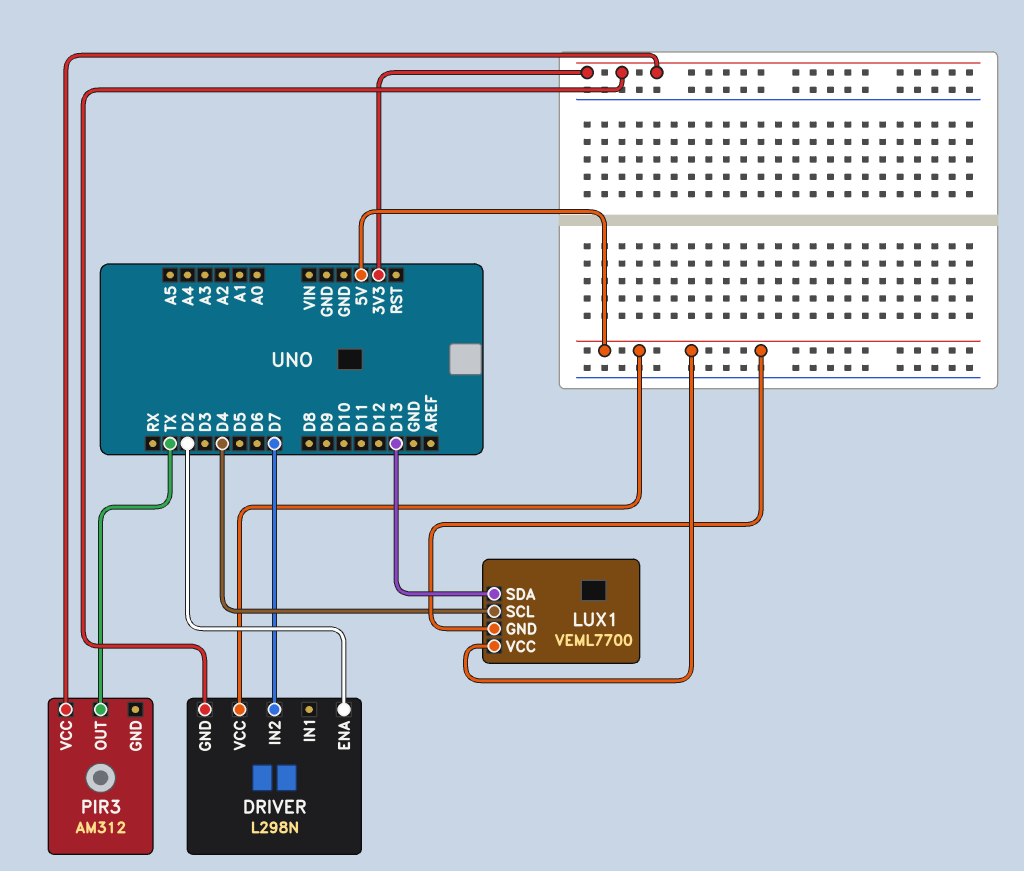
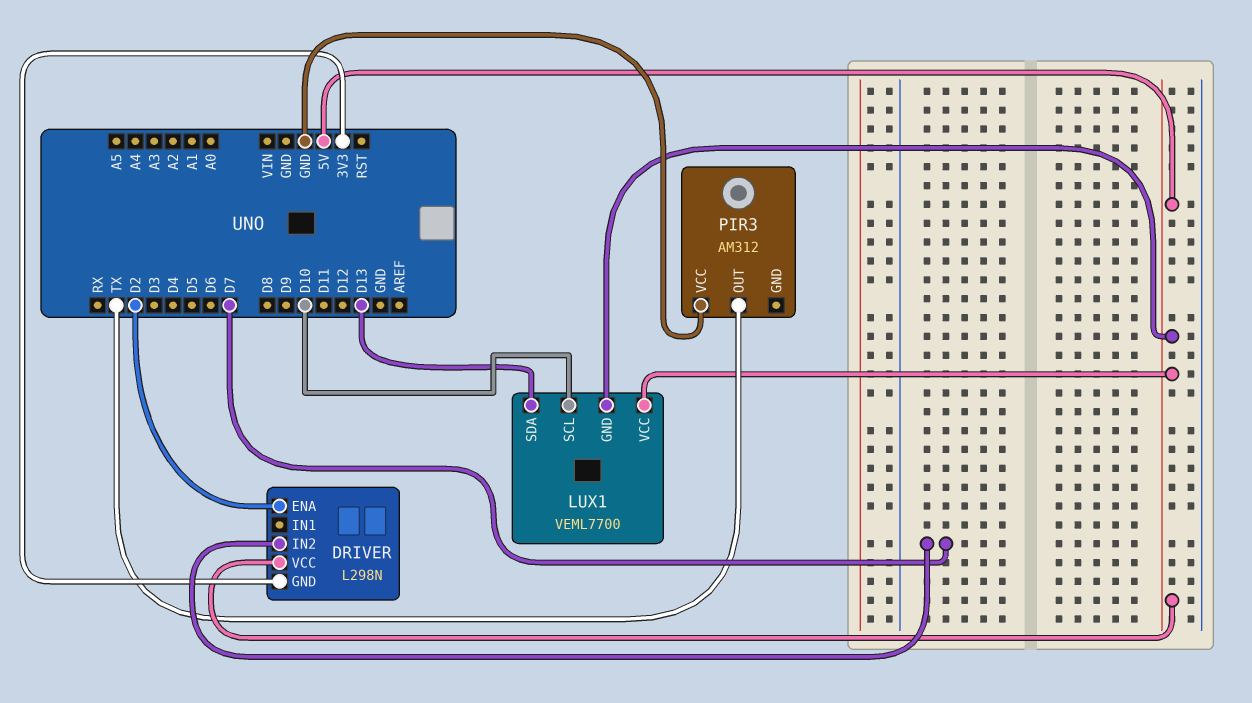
LUX1 pin SCL: D4 -> D10
PIR3 pin VCC: 3V3 -> GND

